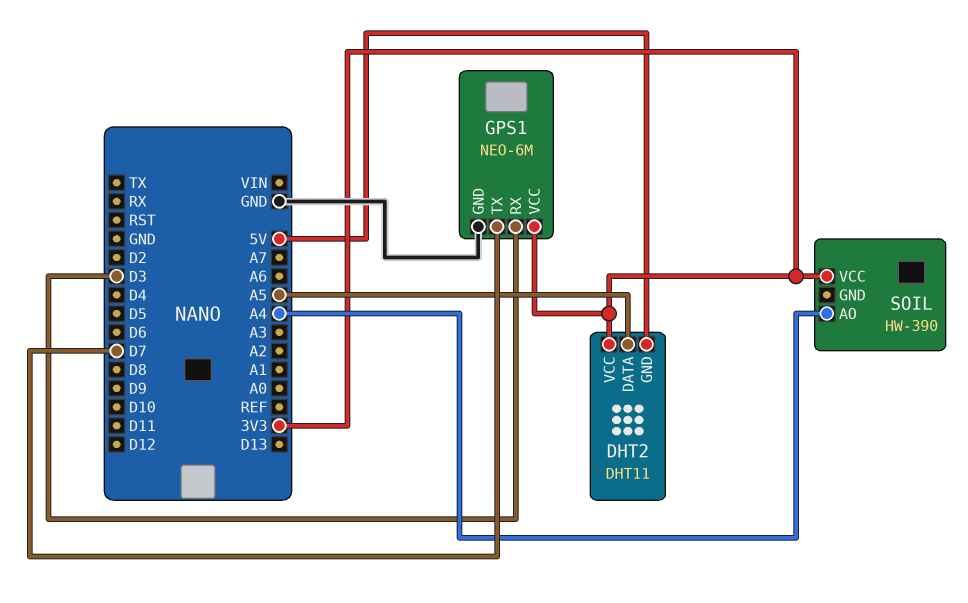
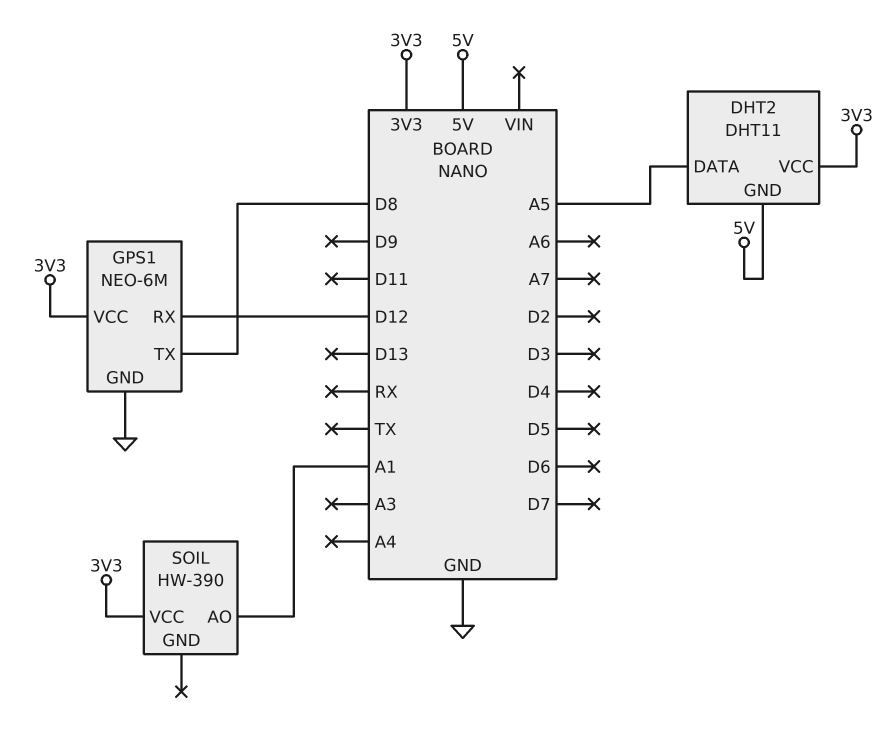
GPS1 pin RX: D3 -> D12
GPS1 pin TX: D7 -> D8
SOIL pin AO: A4 -> A1

